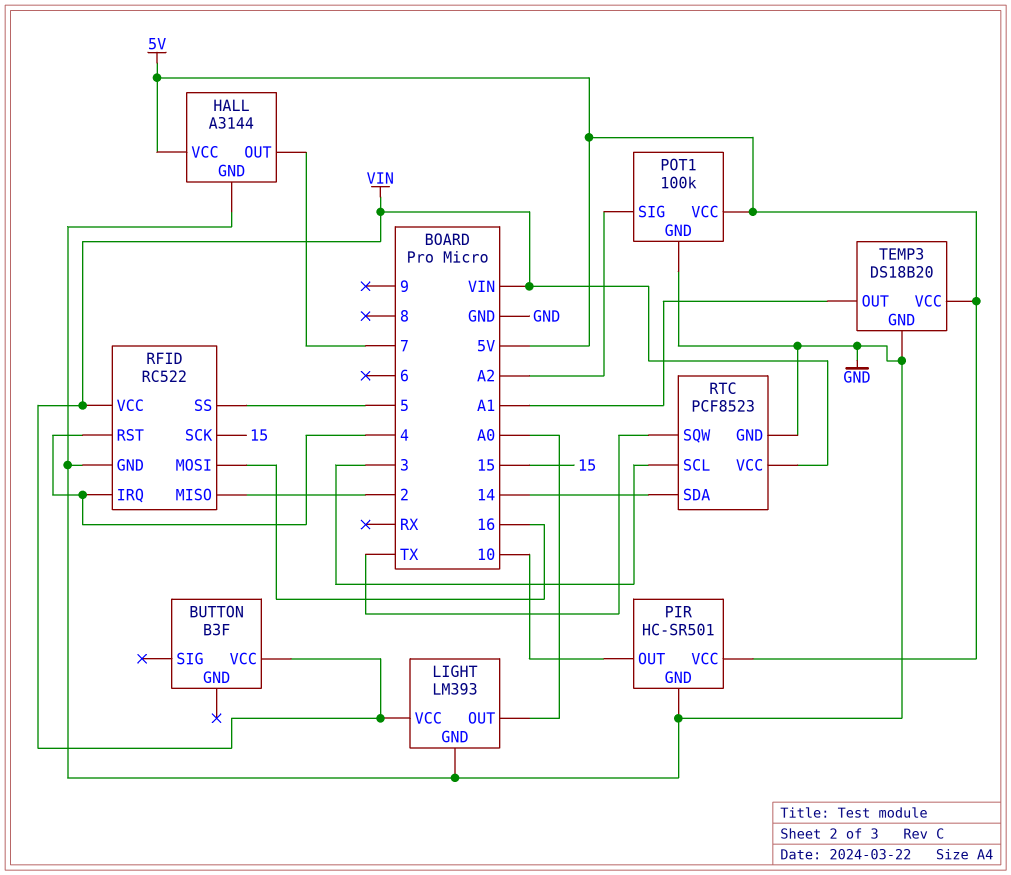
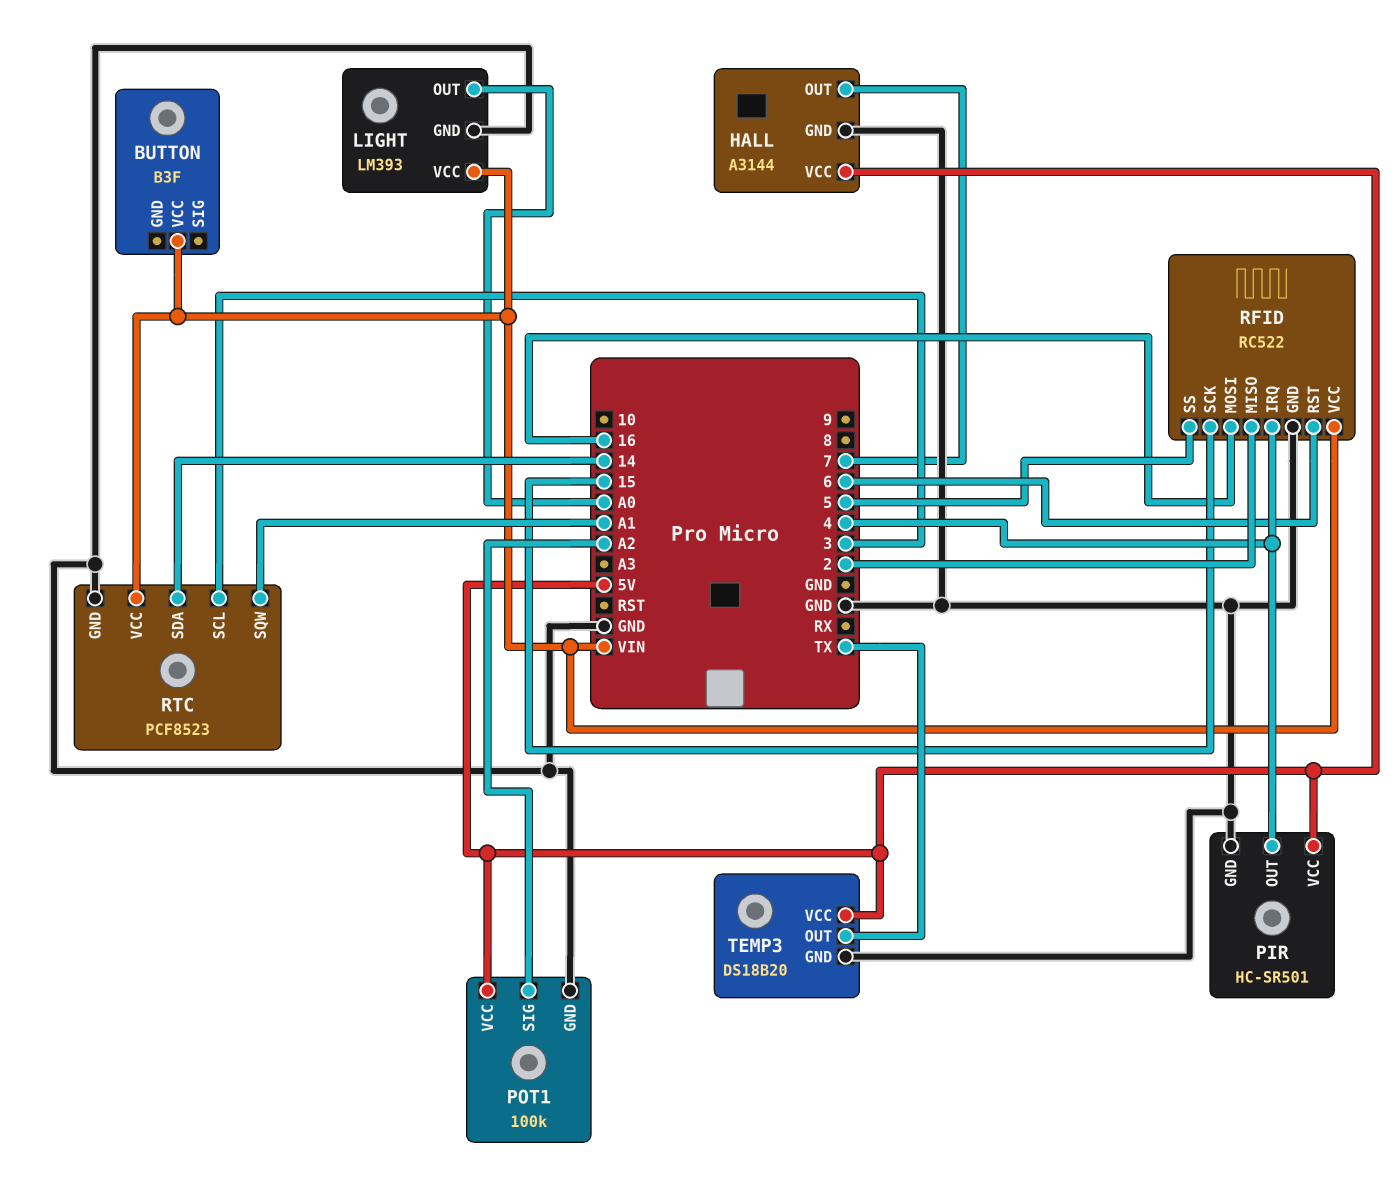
PIR pin OUT: 10 -> 4
RFID pin RST: 4 -> 6
RTC pin SQW: TX -> A1
TEMP3 pin OUT: A1 -> TX

